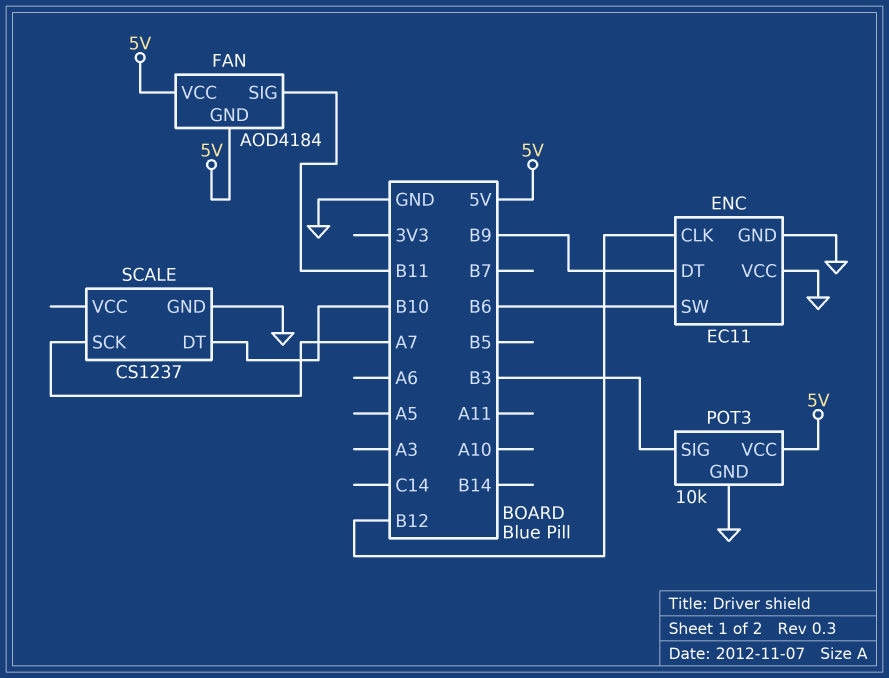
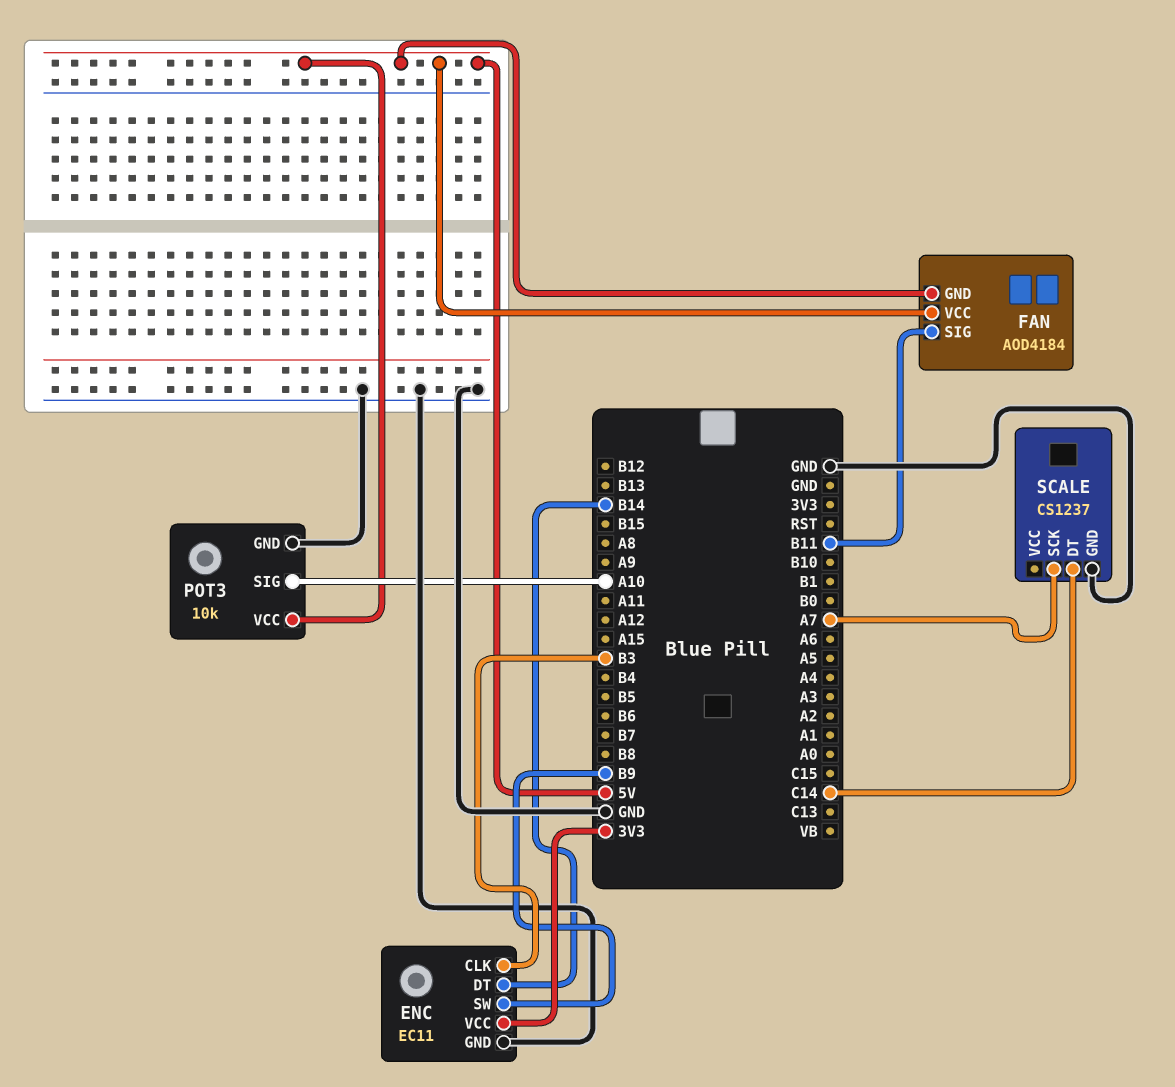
ENC pin CLK: B12 -> B3
ENC pin DT: B9 -> B14
ENC pin SW: B6 -> B9
ENC pin VCC: GND -> 3V3
POT3 pin SIG: B3 -> A10
SCALE pin DT: B10 -> C14

